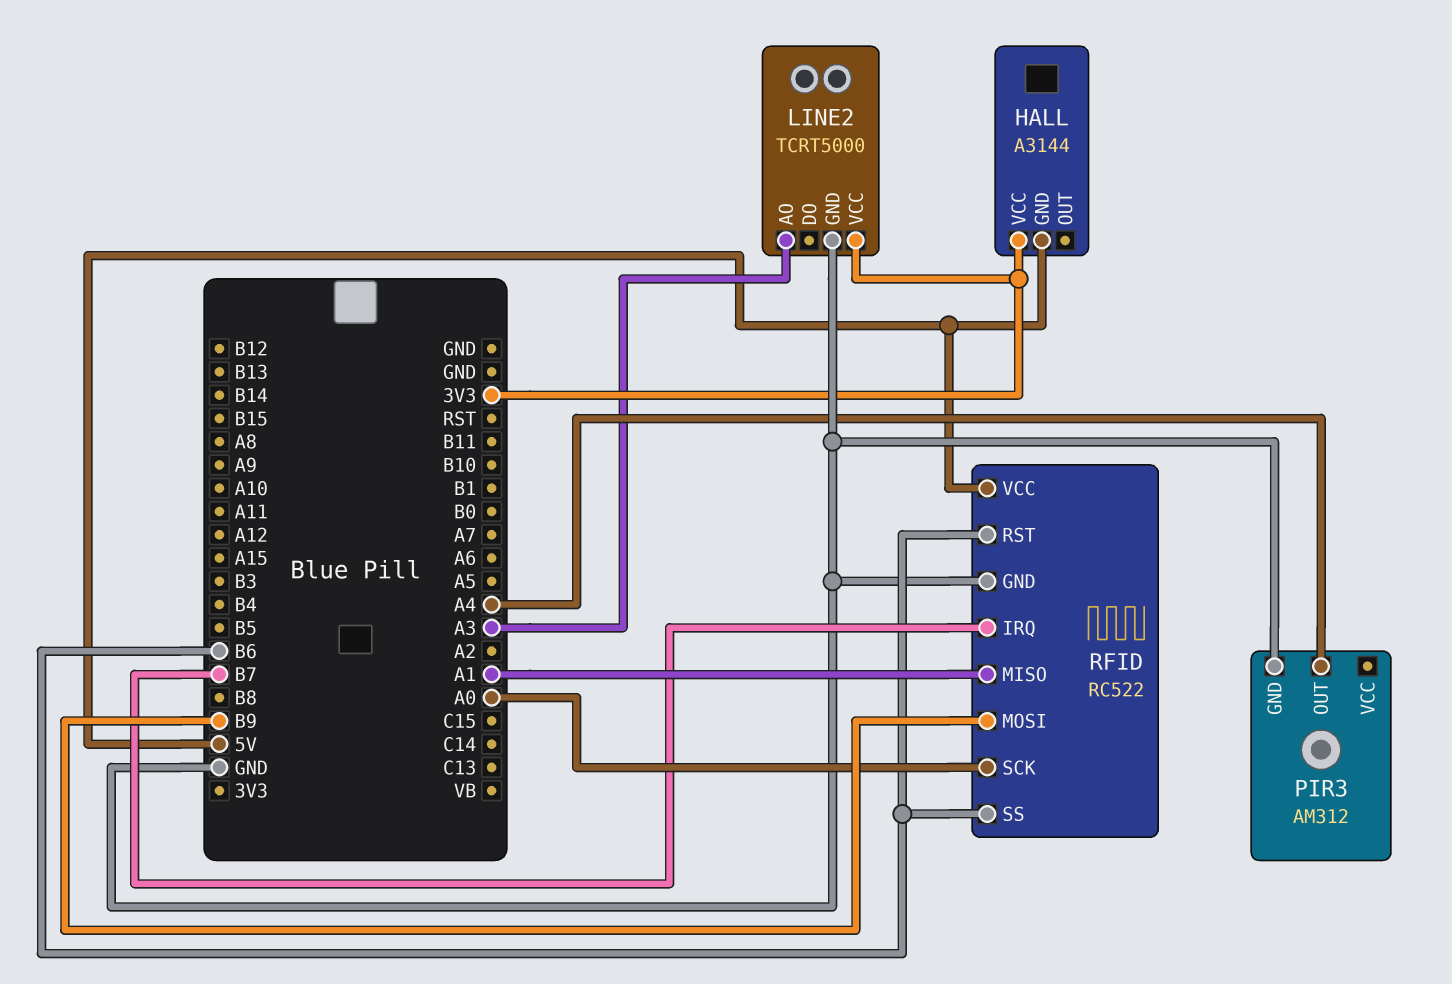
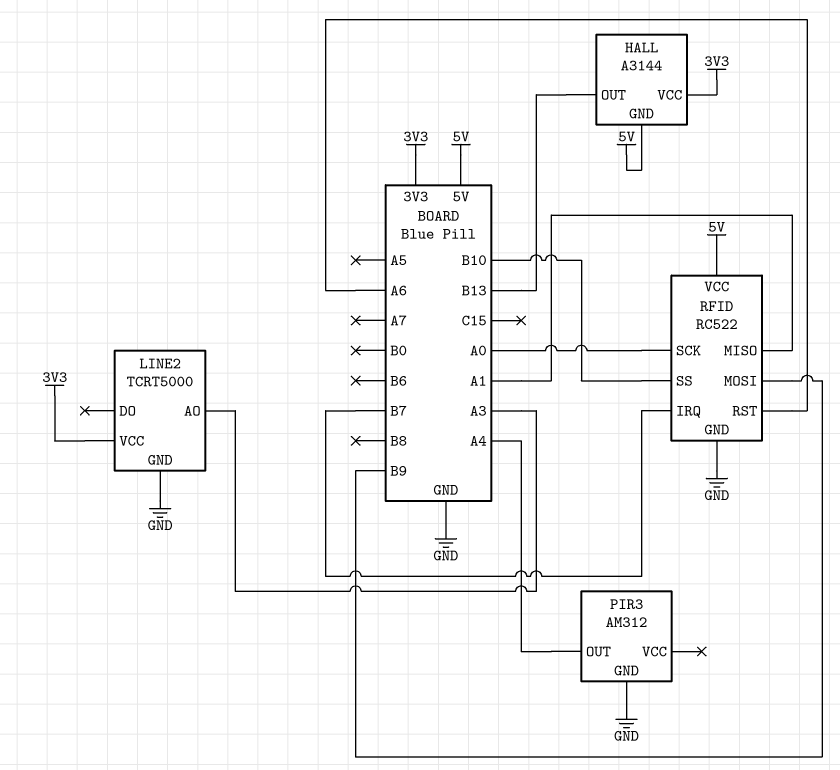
HALL pin OUT: none -> B13
RFID pin RST: B6 -> A6
RFID pin SS: B6 -> B10

